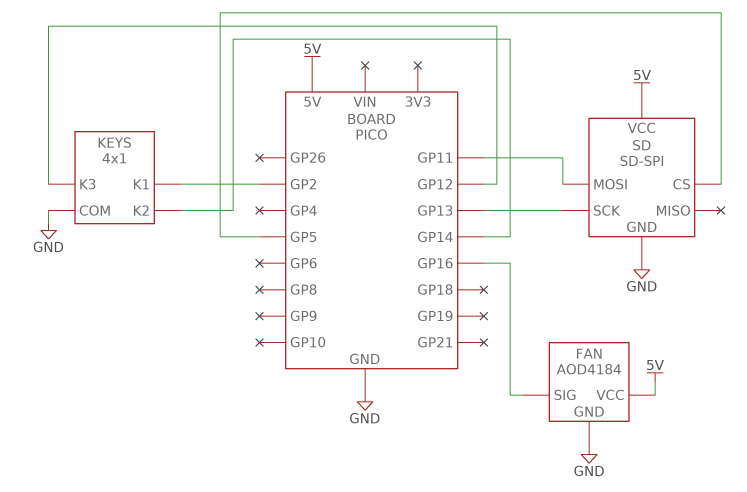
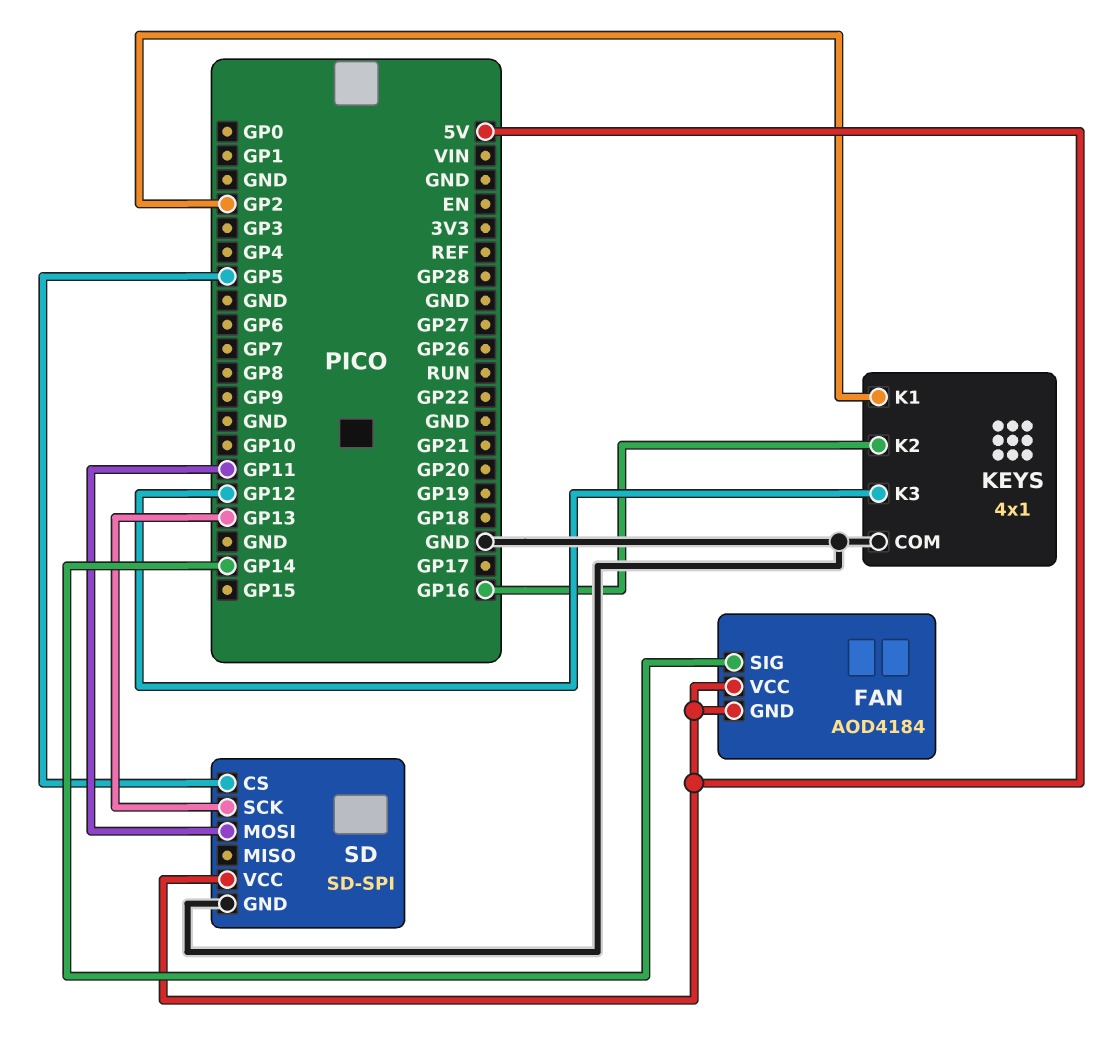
FAN pin GND: GND -> 5V
FAN pin SIG: GP16 -> GP14
KEYS pin K2: GP14 -> GP16

